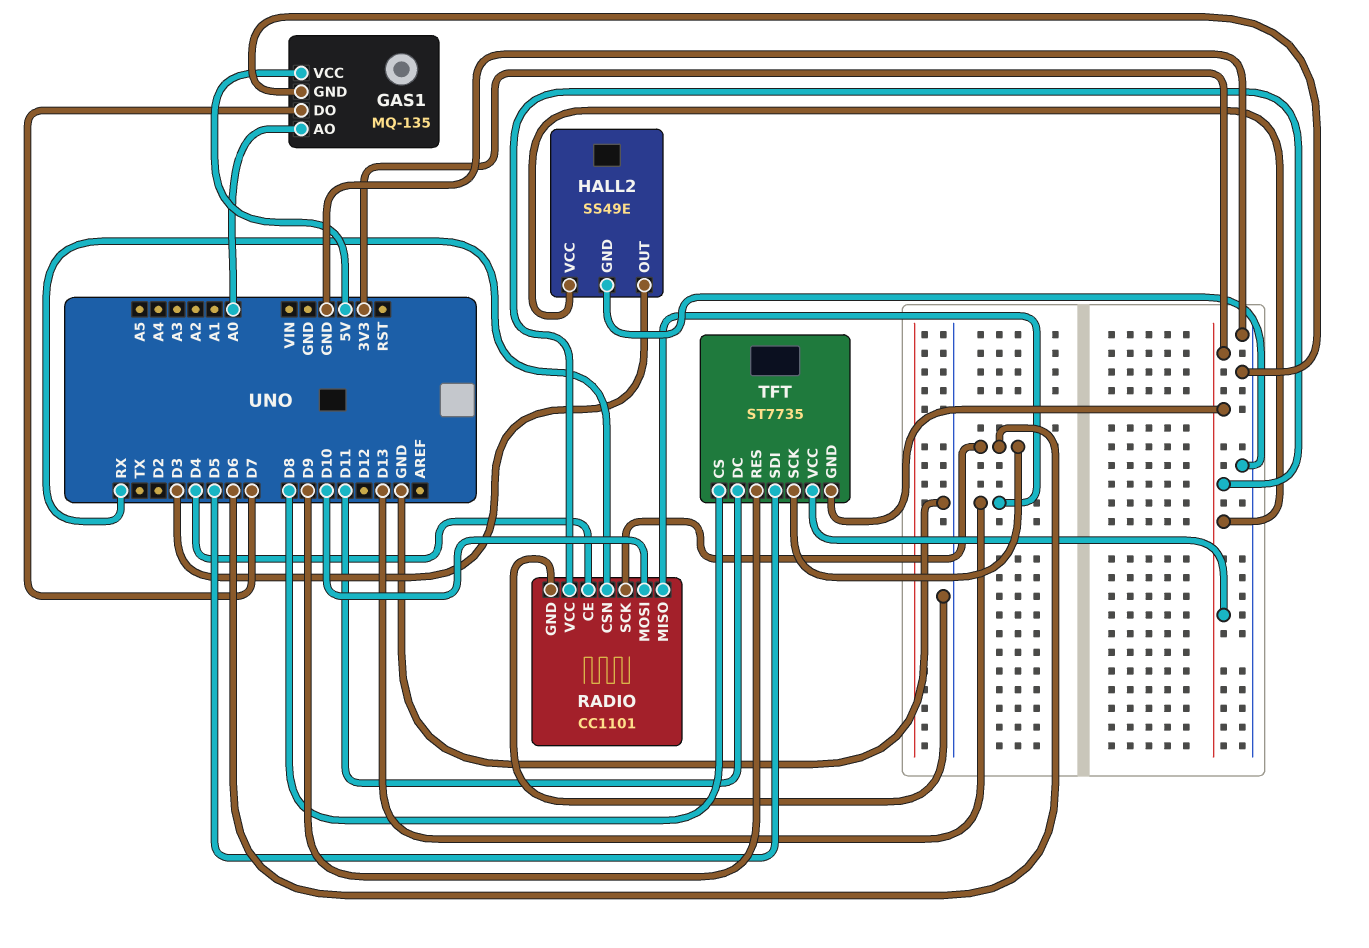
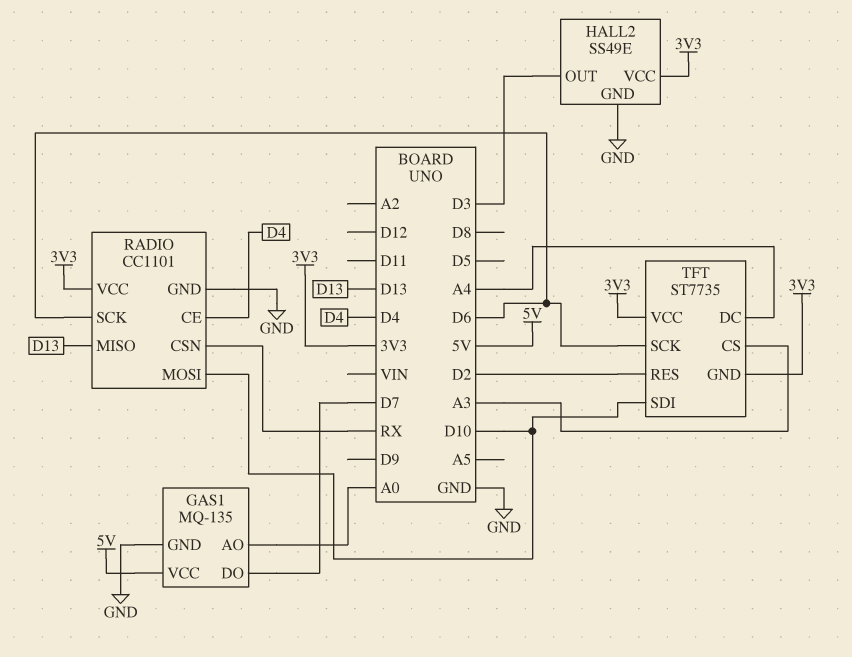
TFT pin CS: D8 -> A3
TFT pin DC: D11 -> A4
TFT pin RES: D9 -> D2
TFT pin SDI: D5 -> D10

